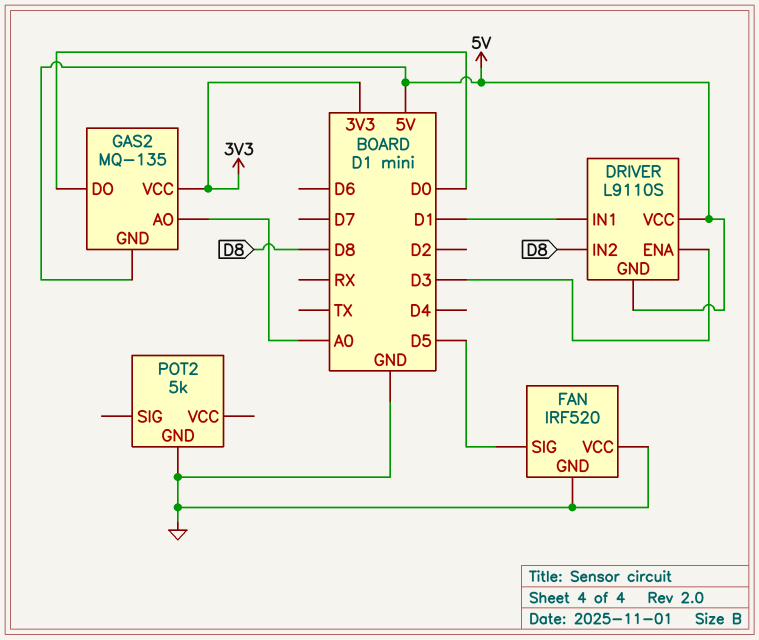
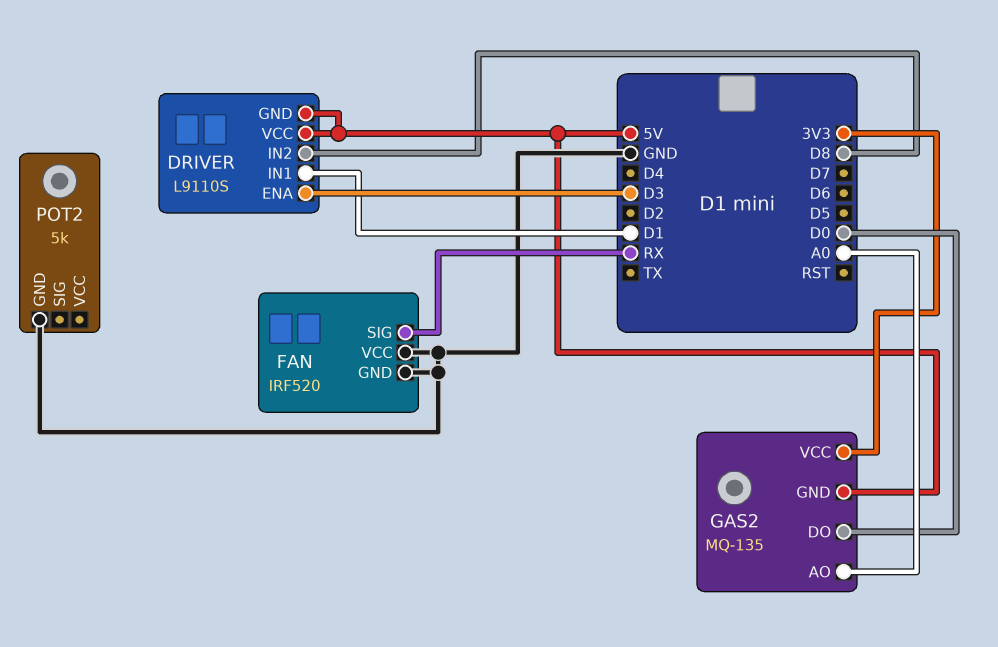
FAN pin SIG: D5 -> RX

